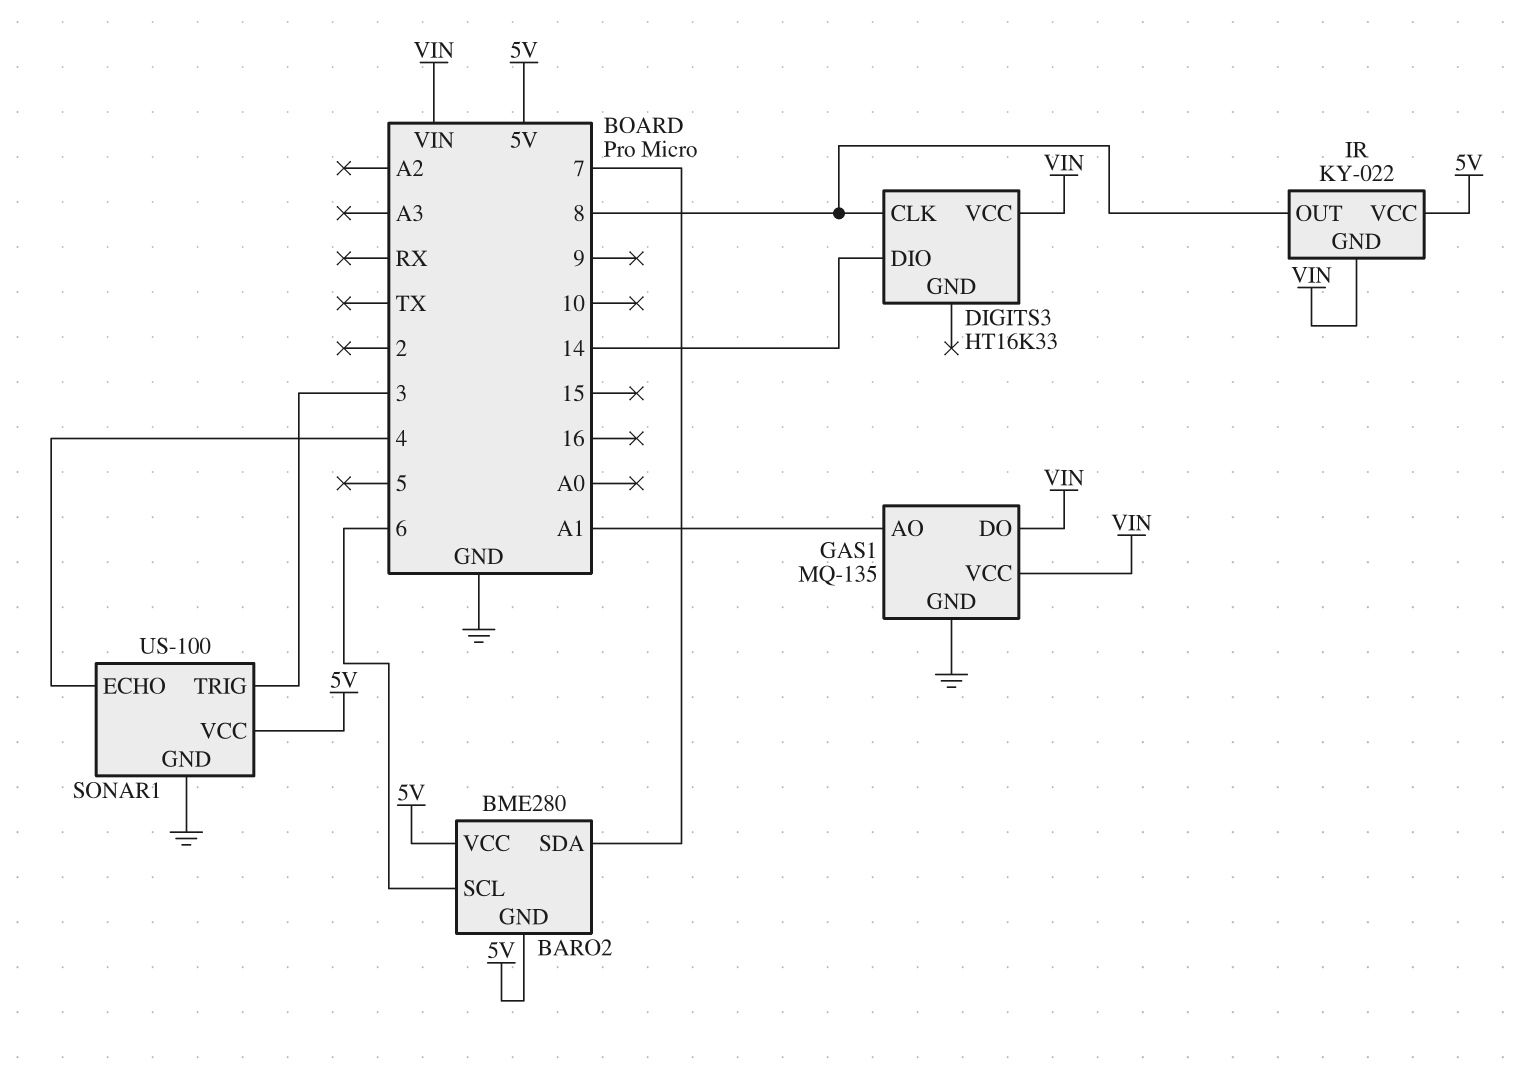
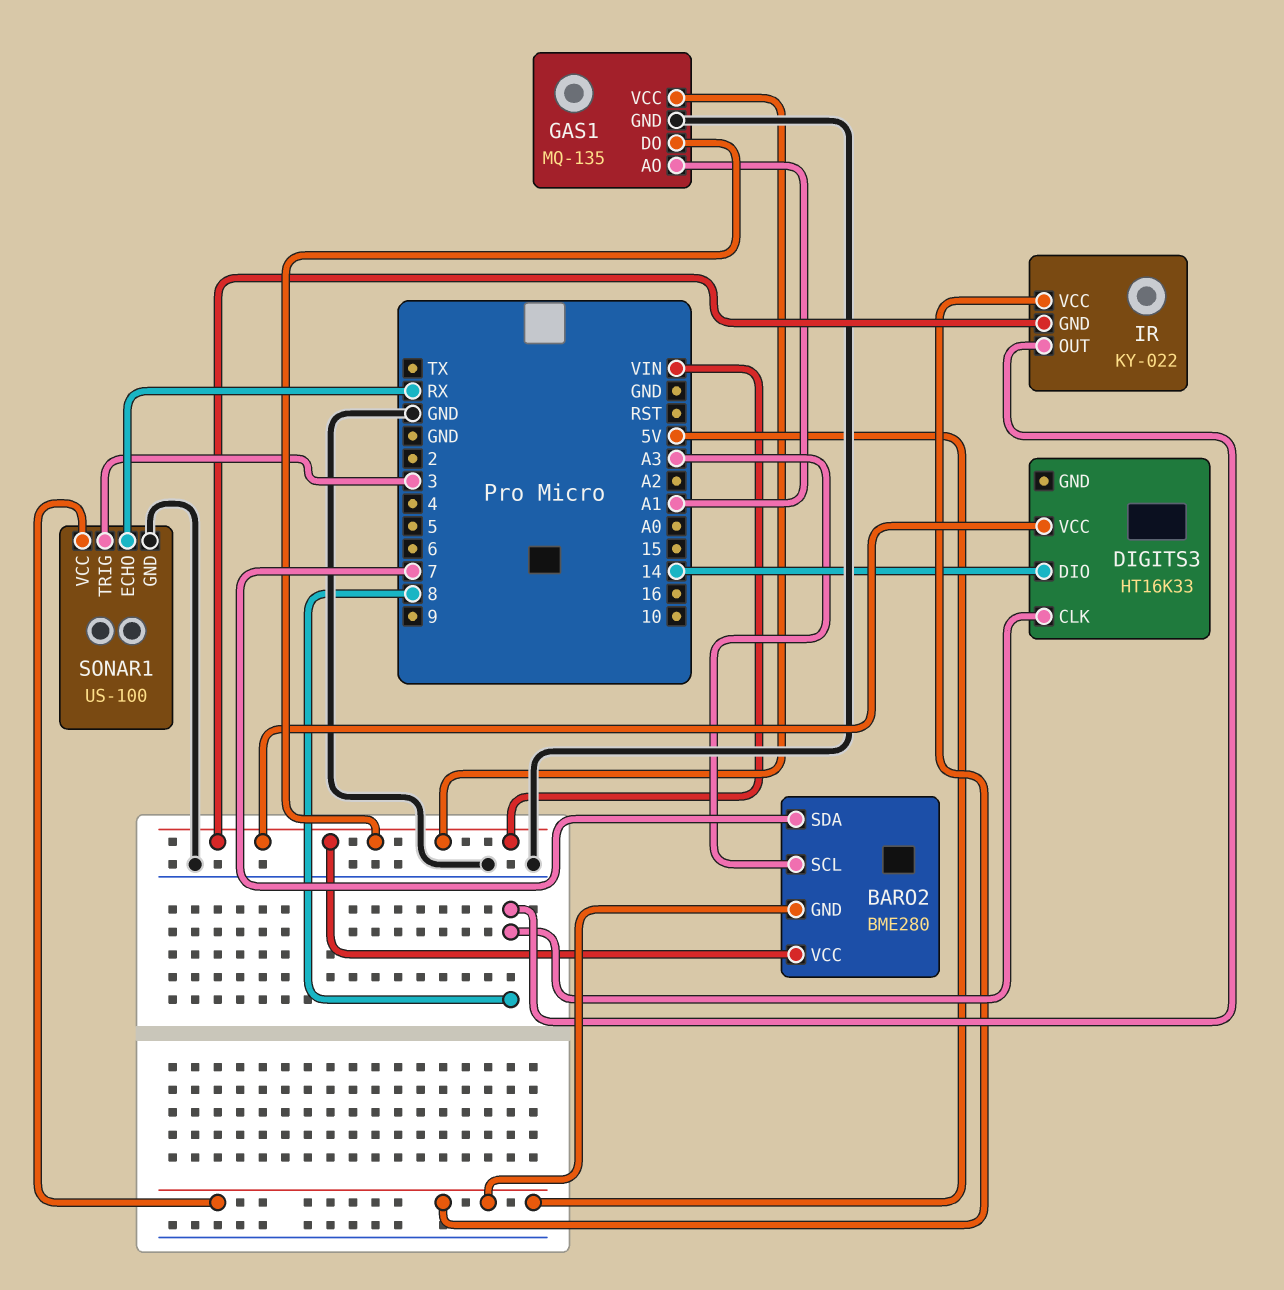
BARO2 pin SCL: 6 -> A3
BARO2 pin VCC: 5V -> VIN
SONAR1 pin ECHO: 4 -> RX

